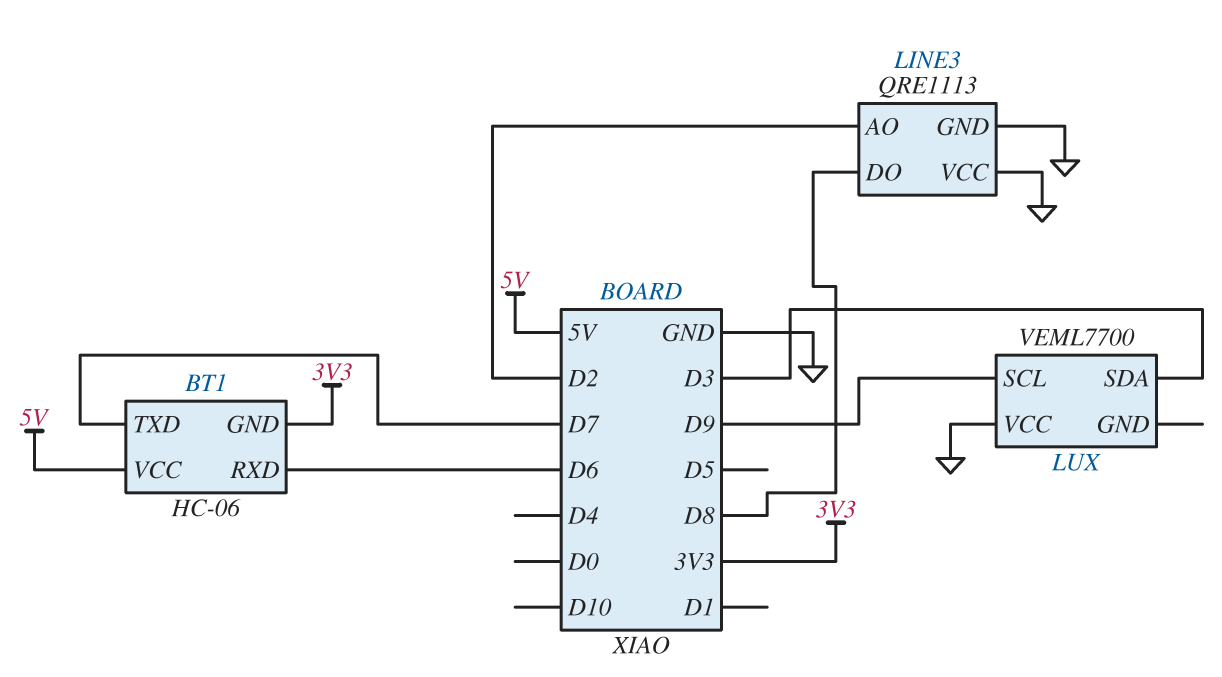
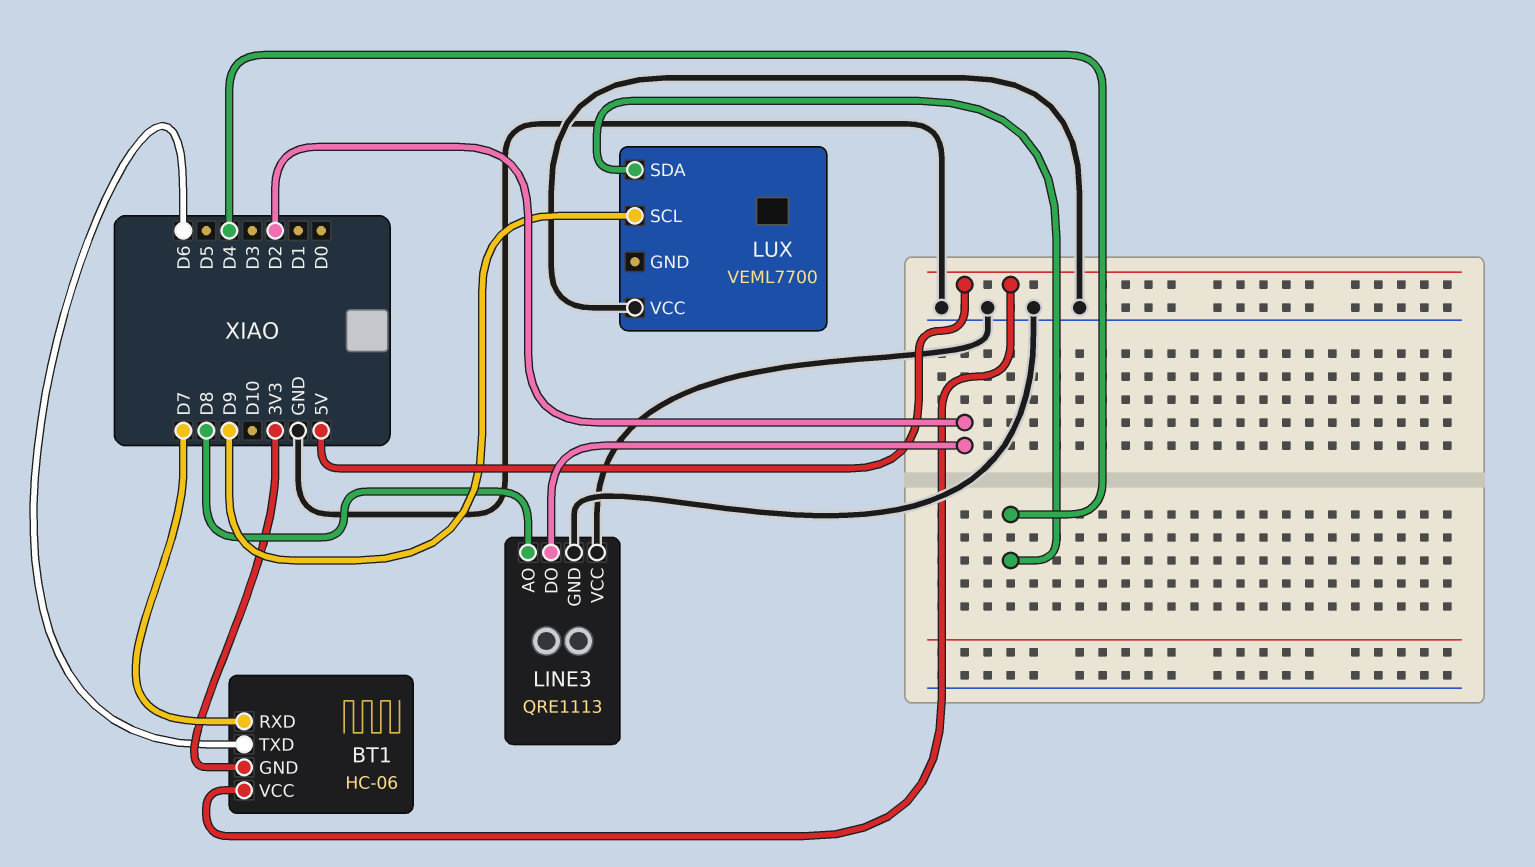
BT1 pin RXD: D6 -> D7
BT1 pin TXD: D7 -> D6
LINE3 pin AO: D2 -> D8
LINE3 pin DO: D8 -> D2
LUX pin SDA: D3 -> D4

